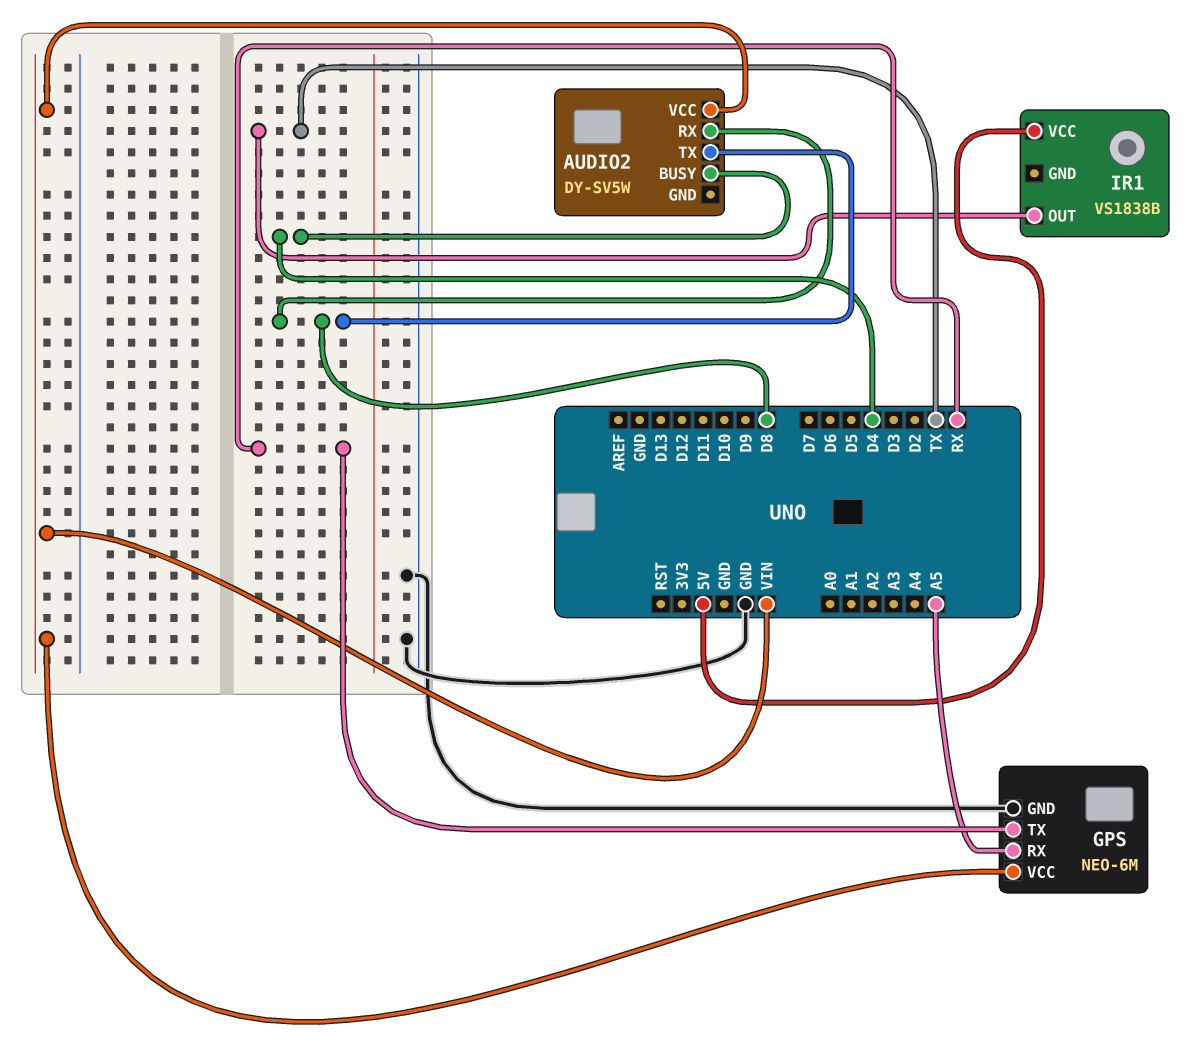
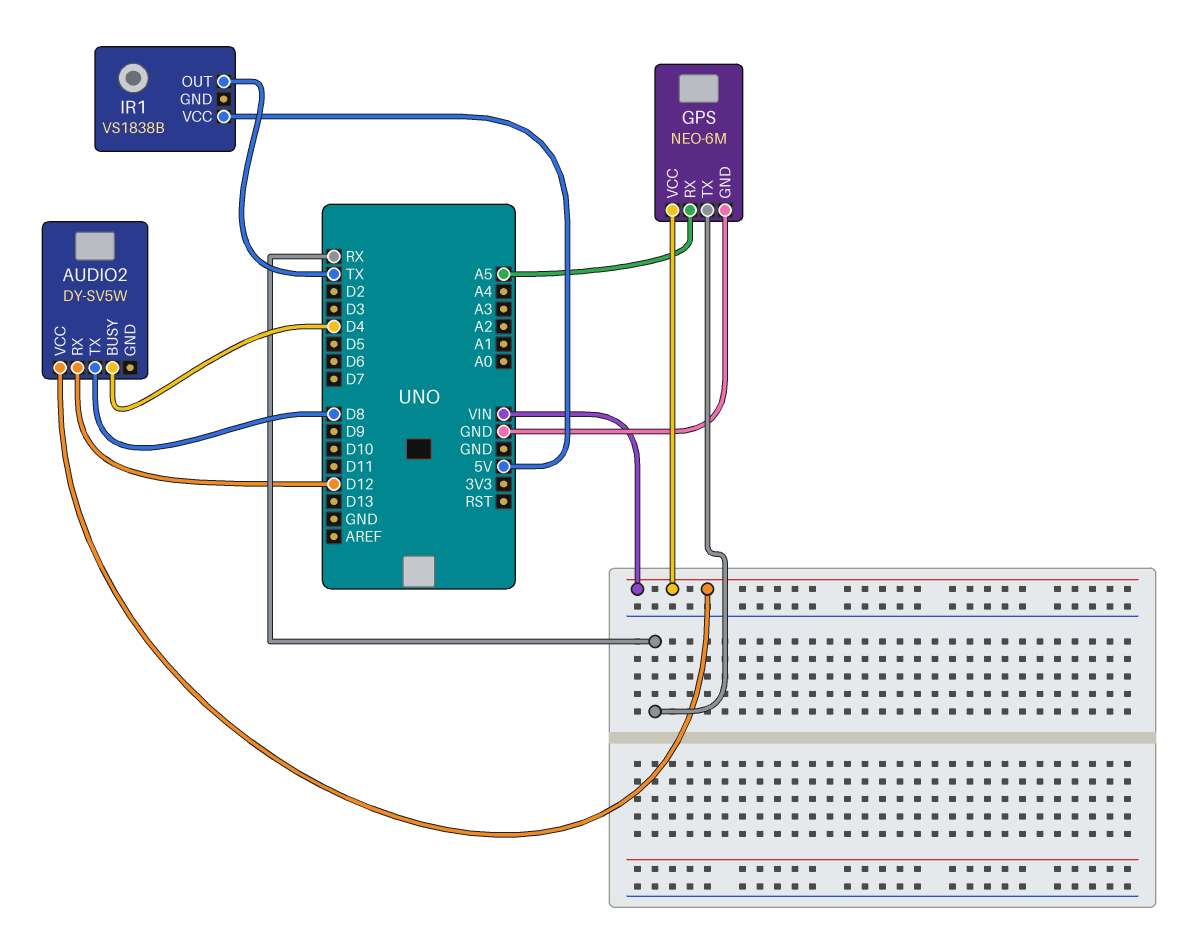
AUDIO2 pin RX: D8 -> D12

